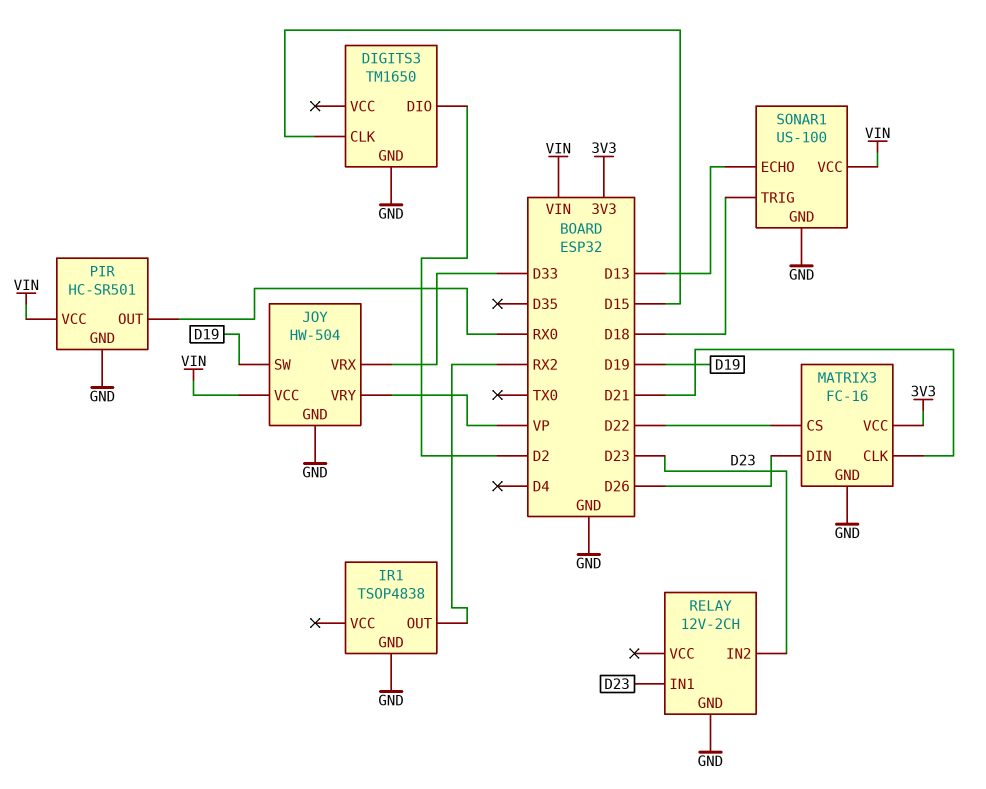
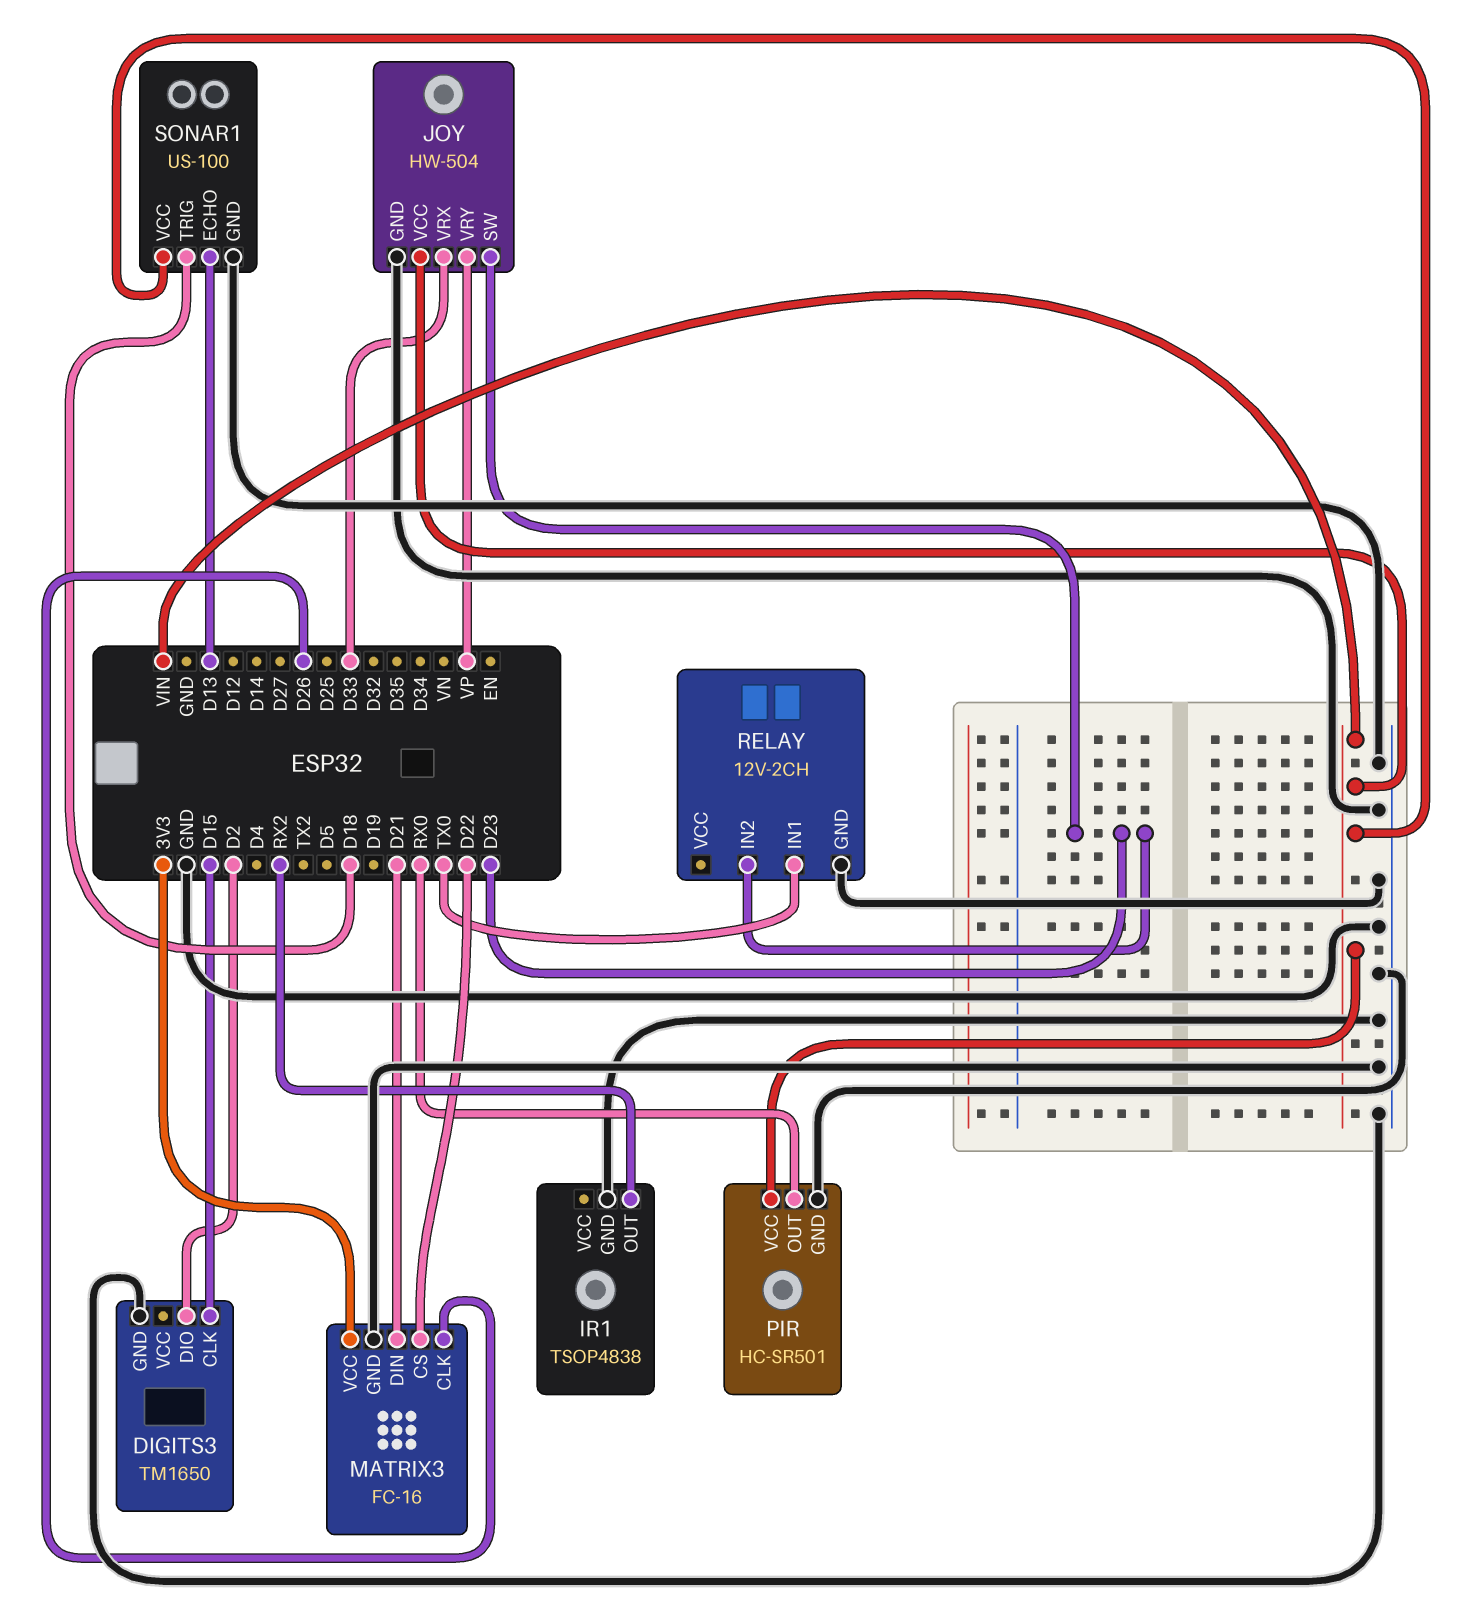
JOY pin SW: D19 -> D23
MATRIX3 pin CLK: D21 -> D26
MATRIX3 pin DIN: D26 -> D21
RELAY pin IN1: D23 -> TX0

